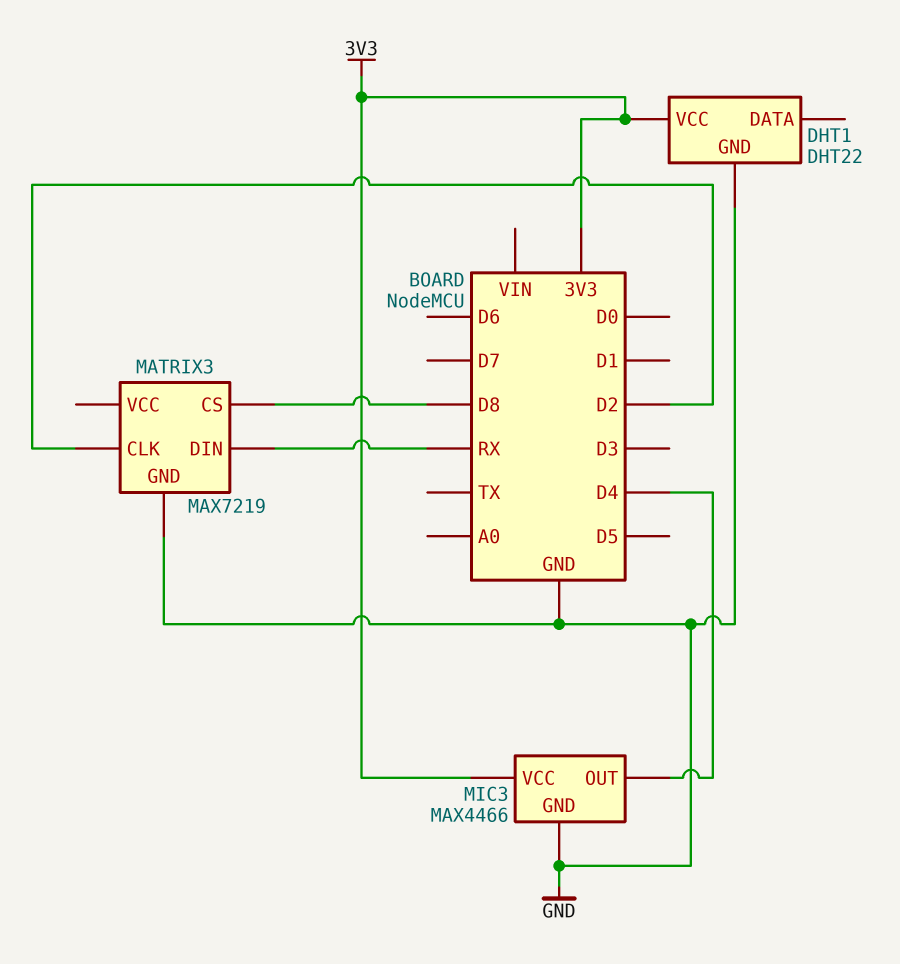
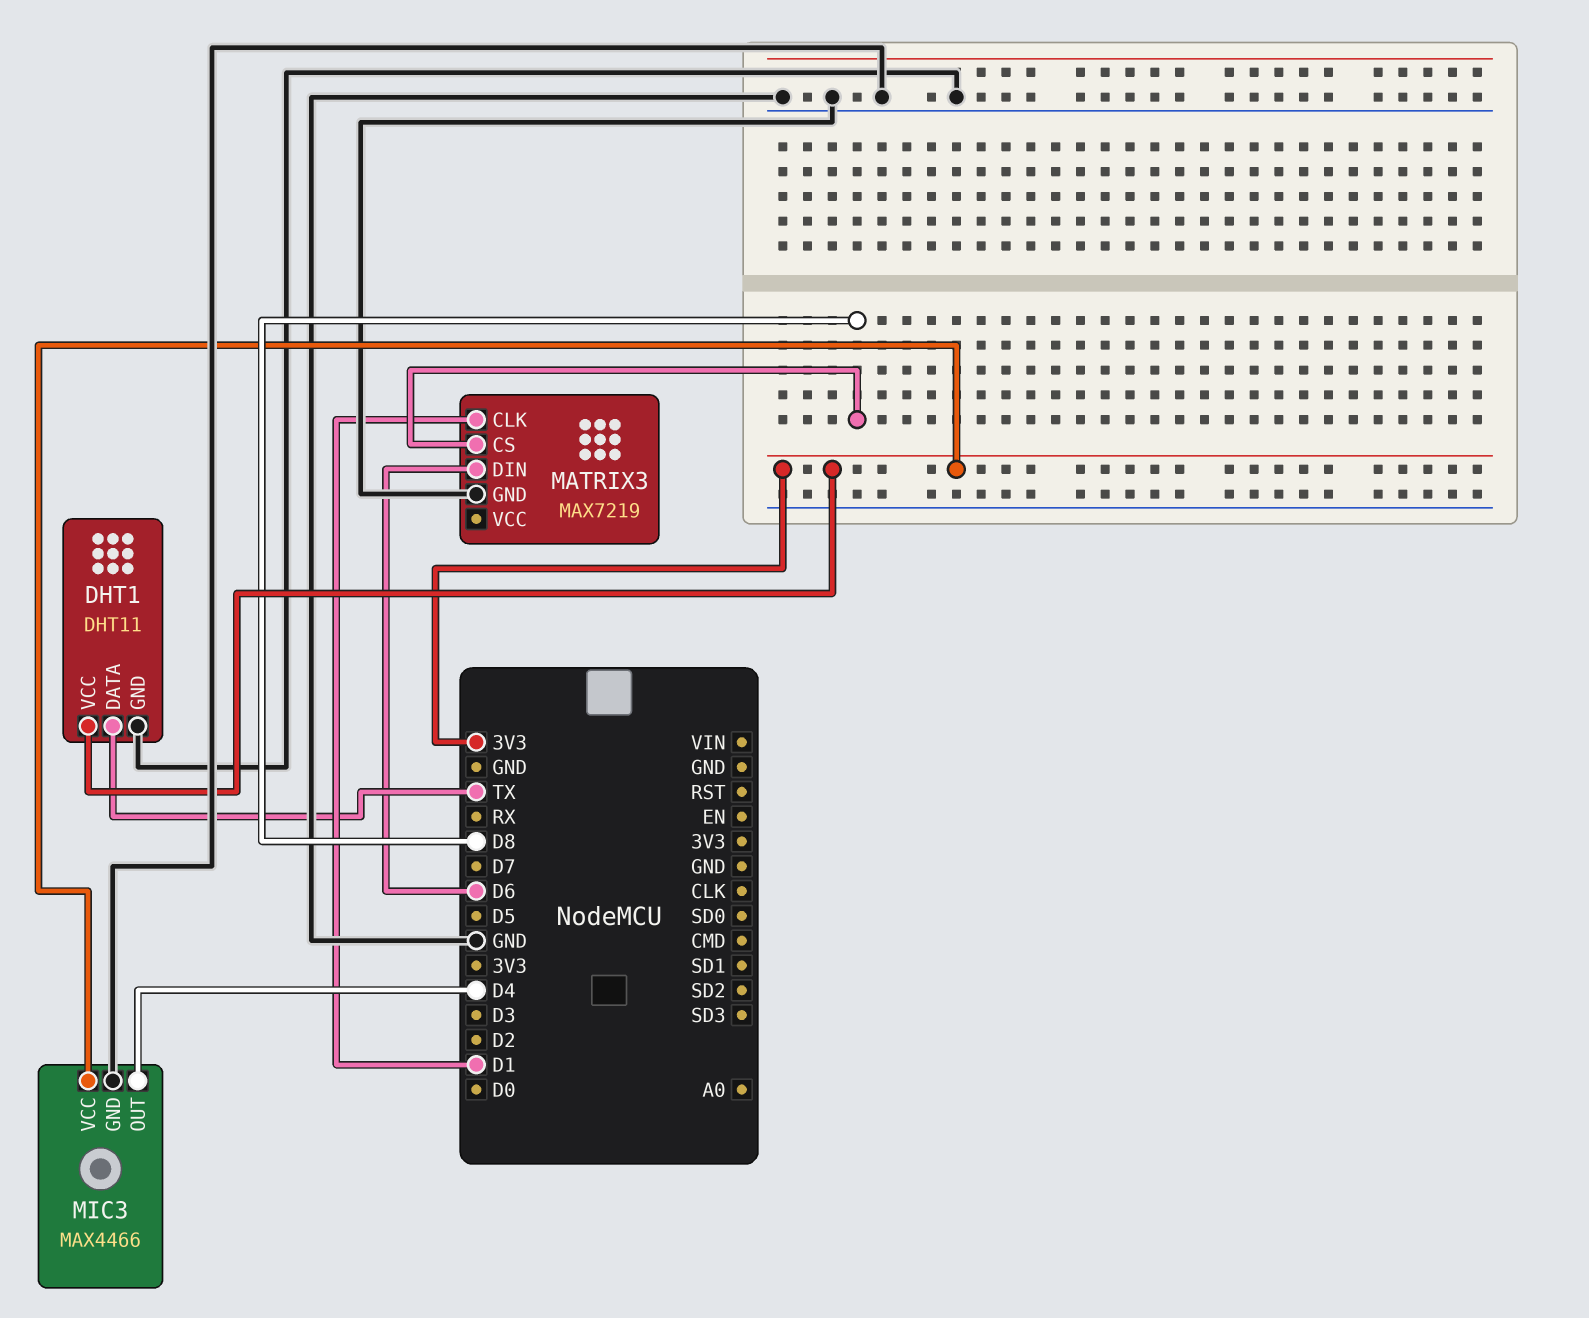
DHT1: DHT22 -> DHT11
DHT1 pin DATA: none -> TX
MATRIX3 pin CLK: D2 -> D1
MATRIX3 pin DIN: RX -> D6

